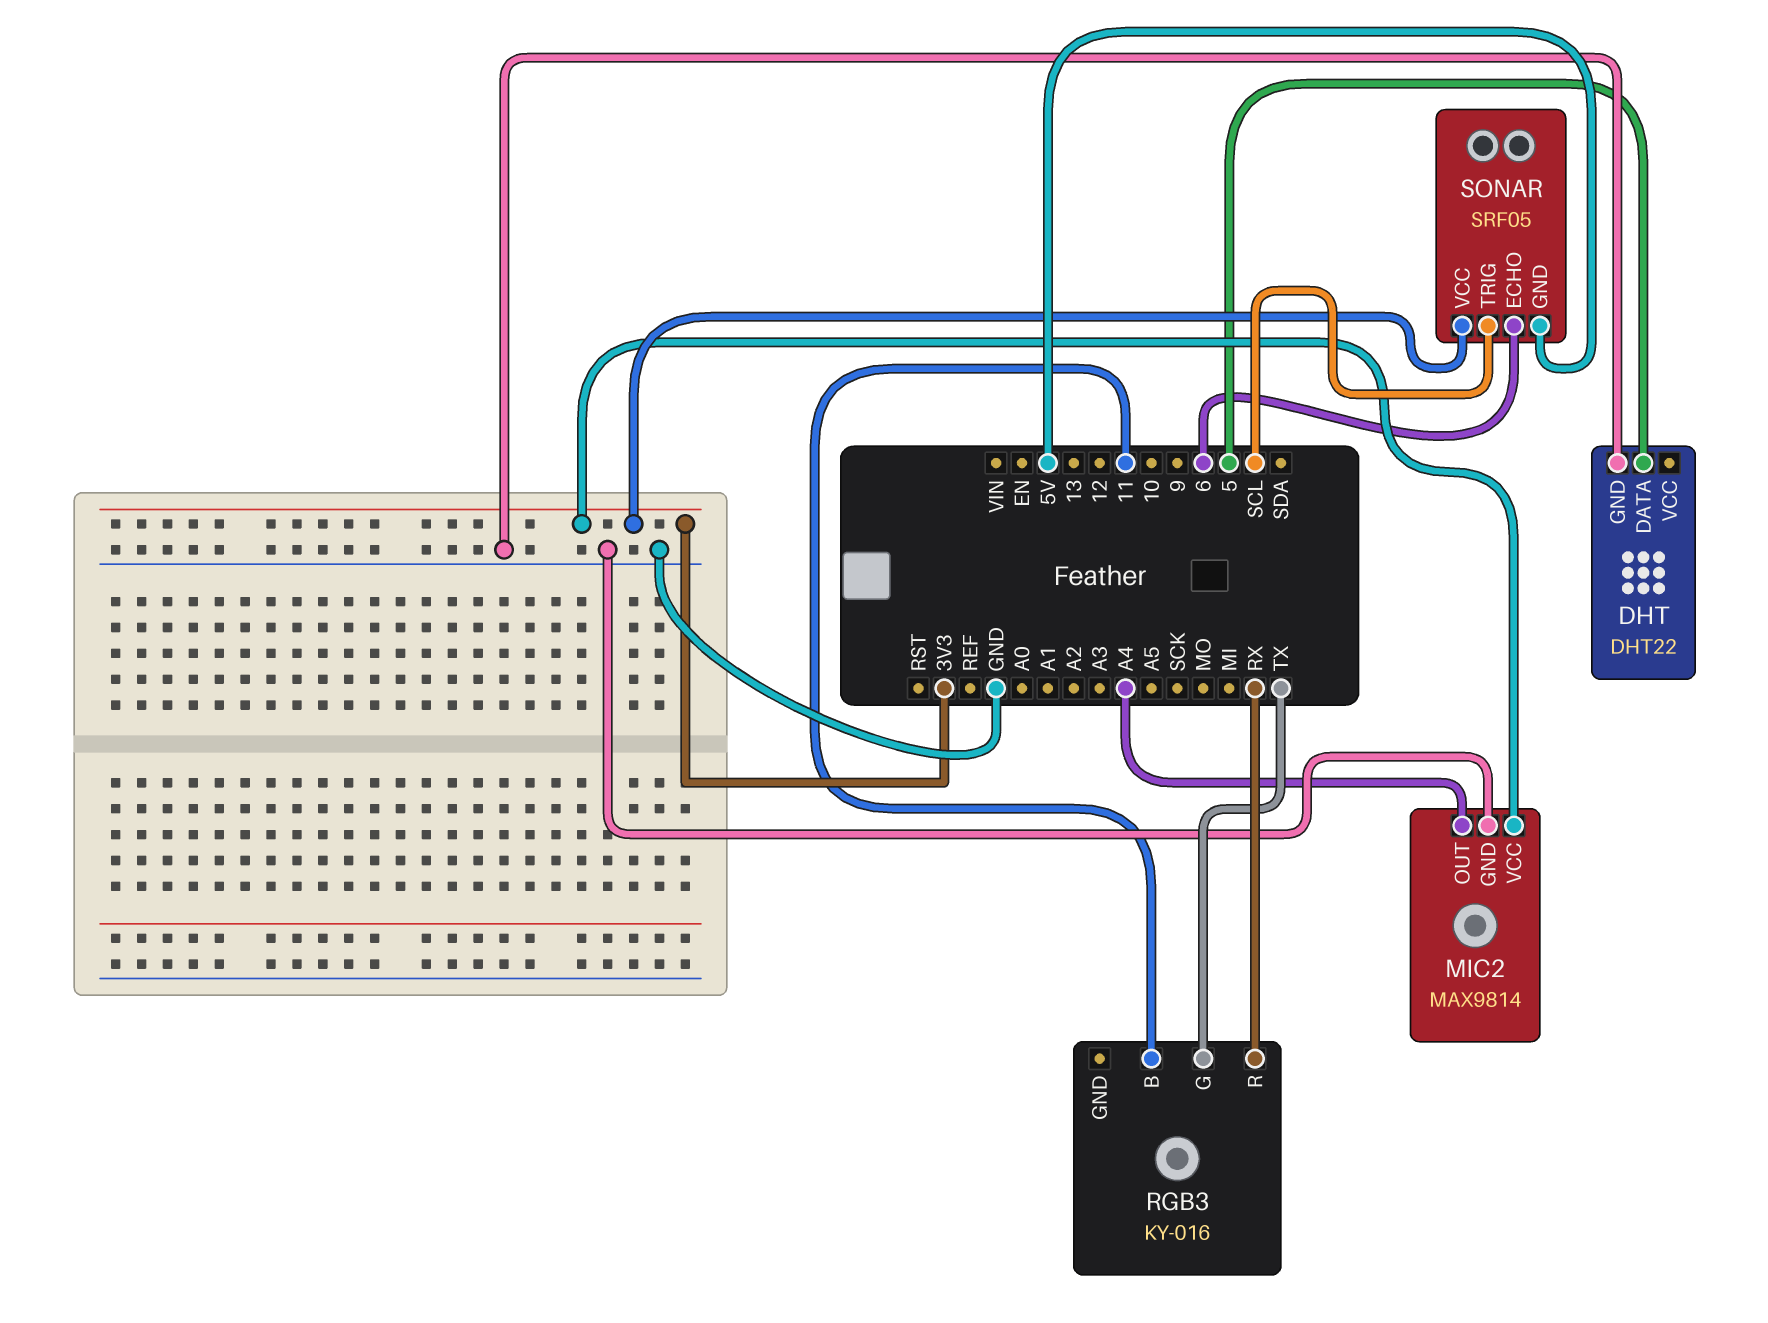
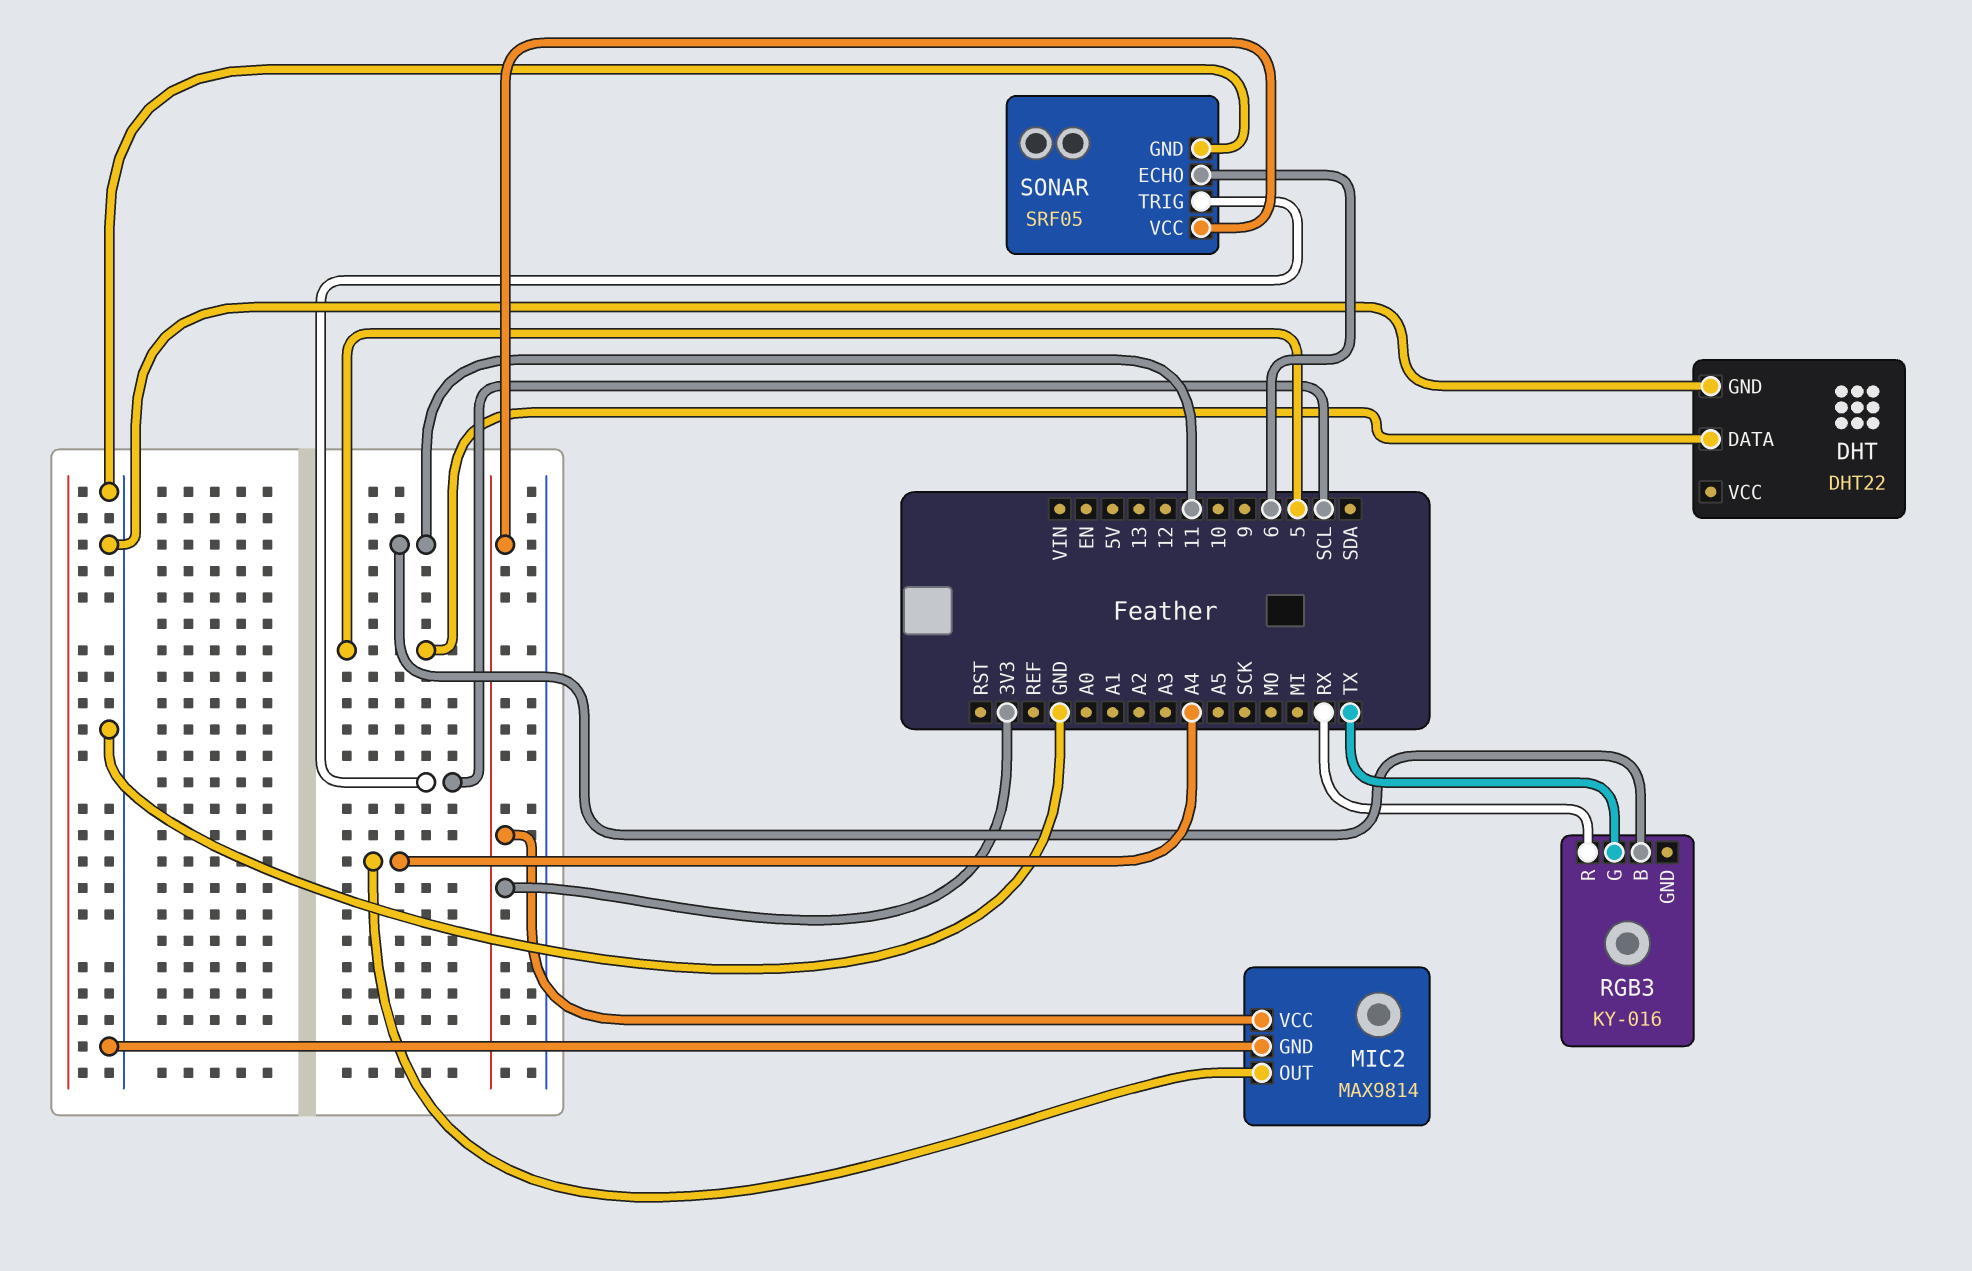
SONAR pin GND: 5V -> GND

